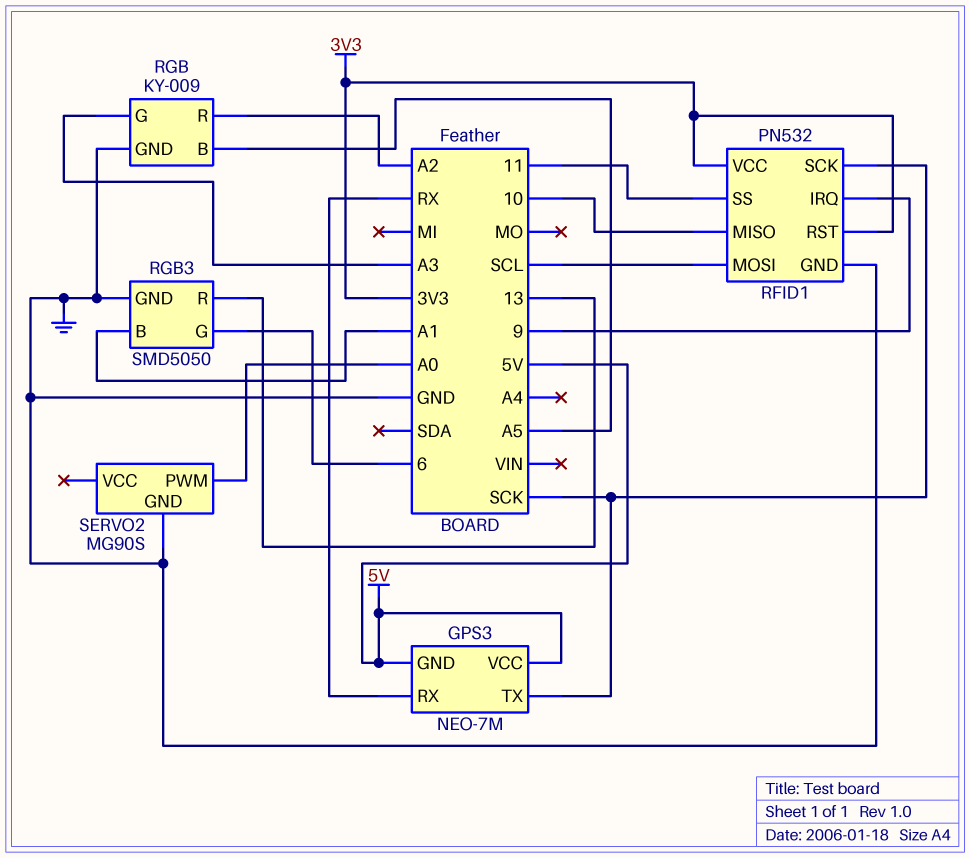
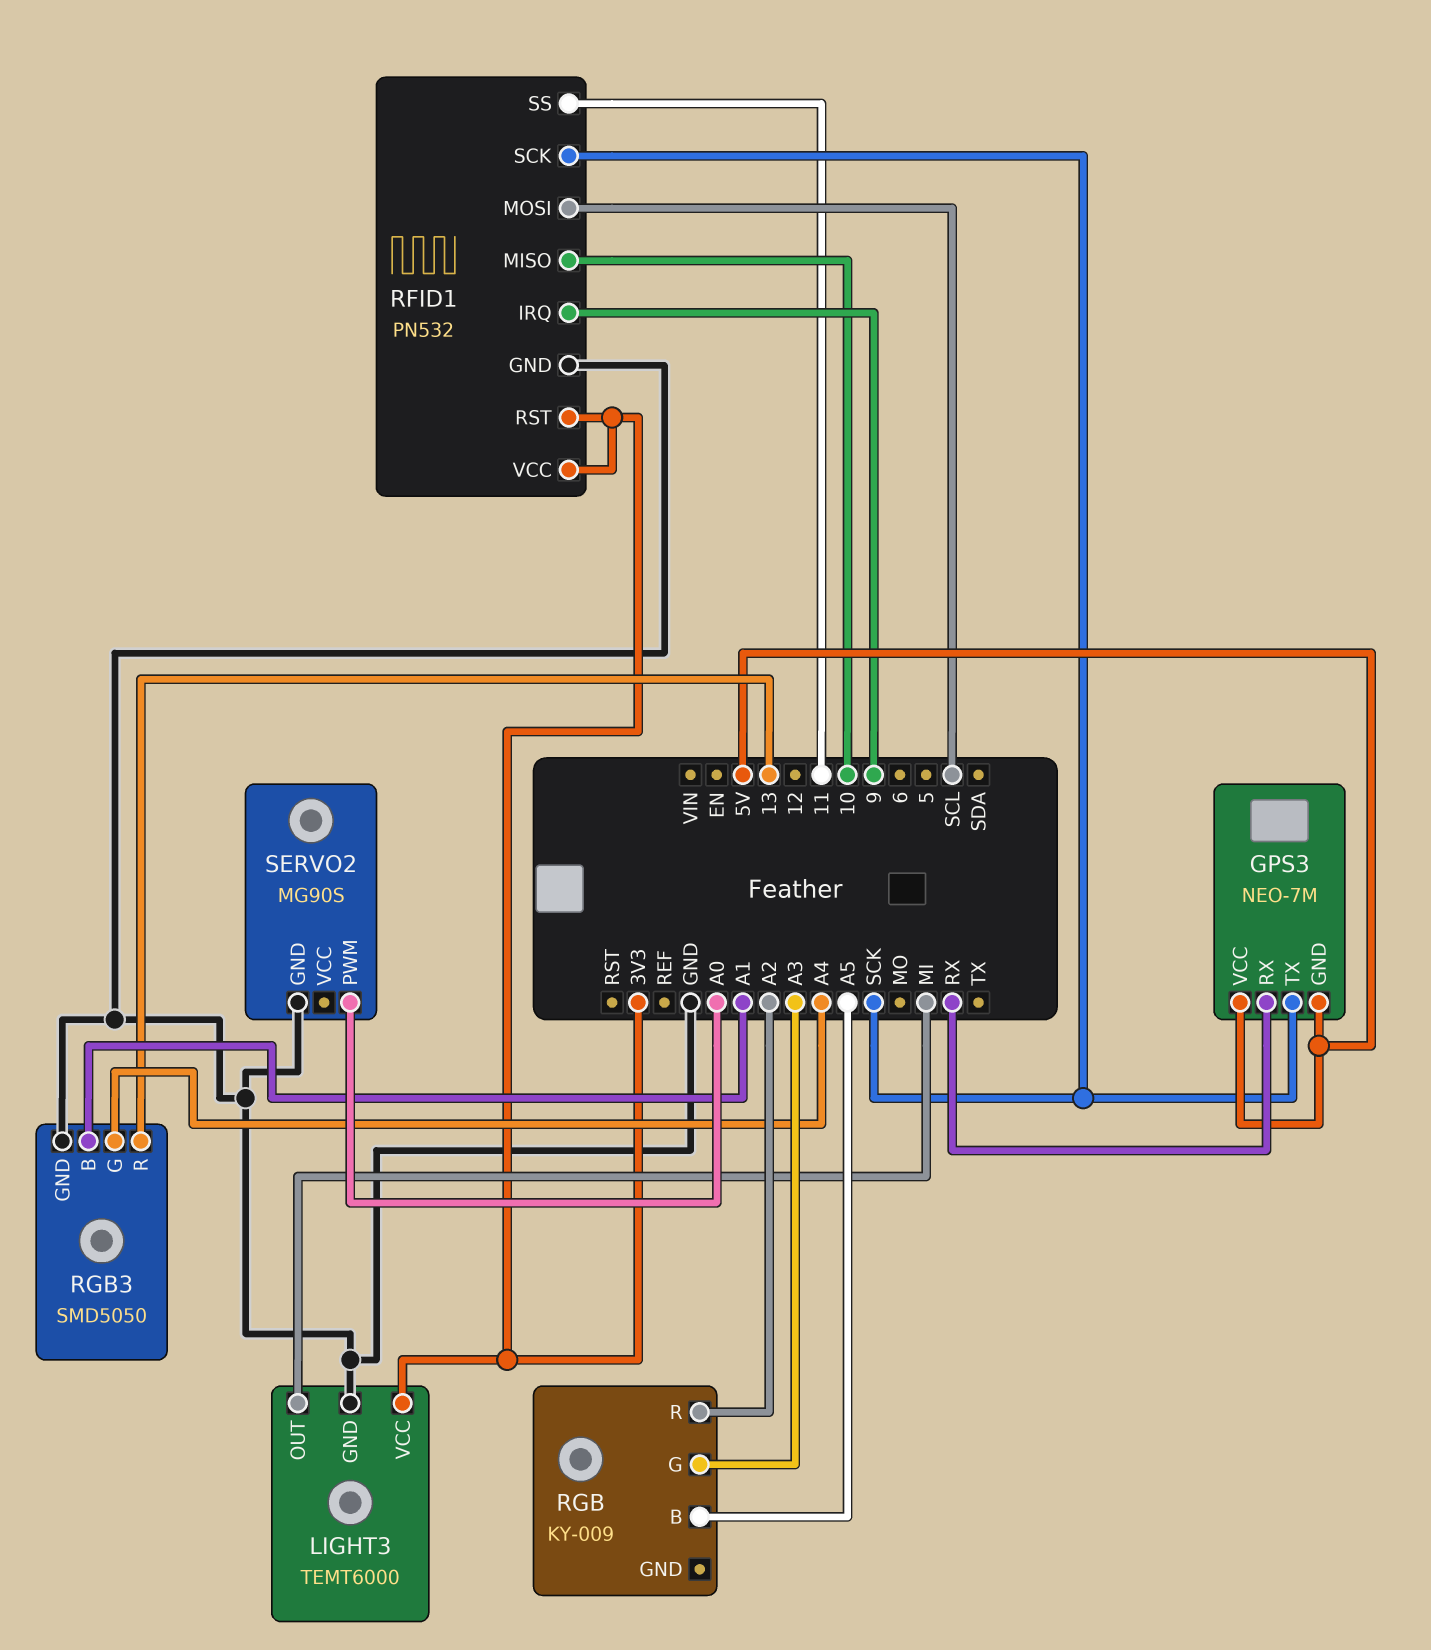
LIGHT3: none -> TEMT6000
LIGHT3 pin GND: none -> GND
LIGHT3 pin OUT: none -> MI
LIGHT3 pin VCC: none -> 3V3
RGB pin GND: GND -> none
RGB3 pin G: 6 -> A4

